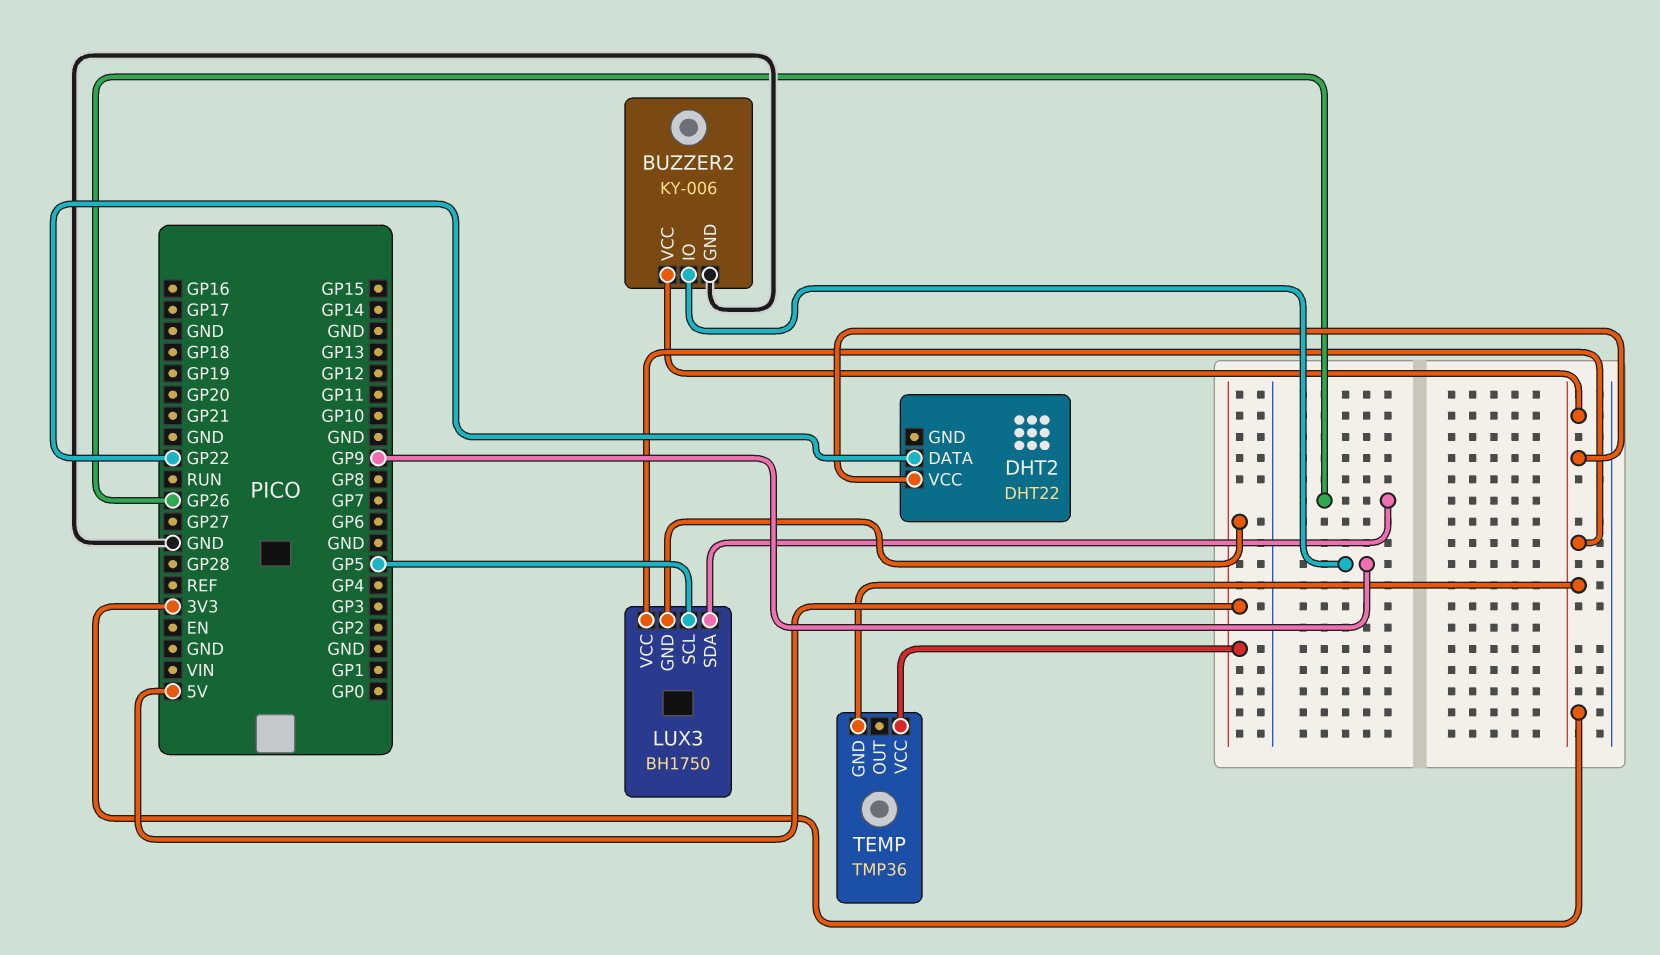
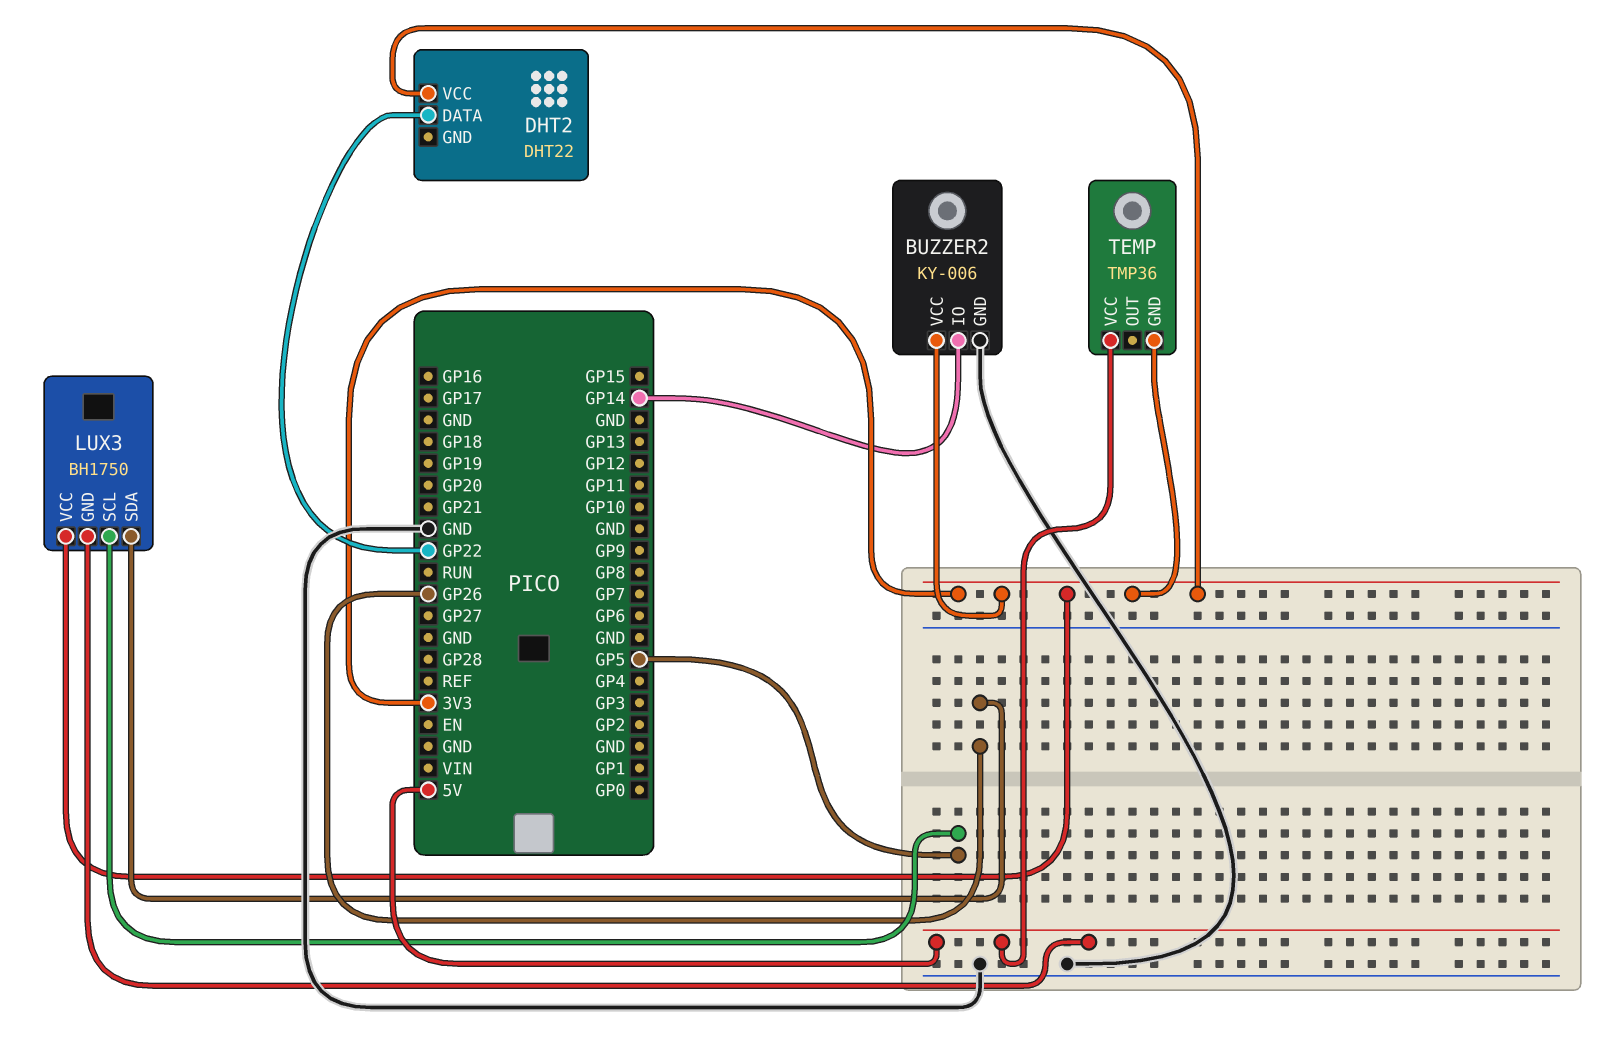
BUZZER2 pin IO: GP9 -> GP14

